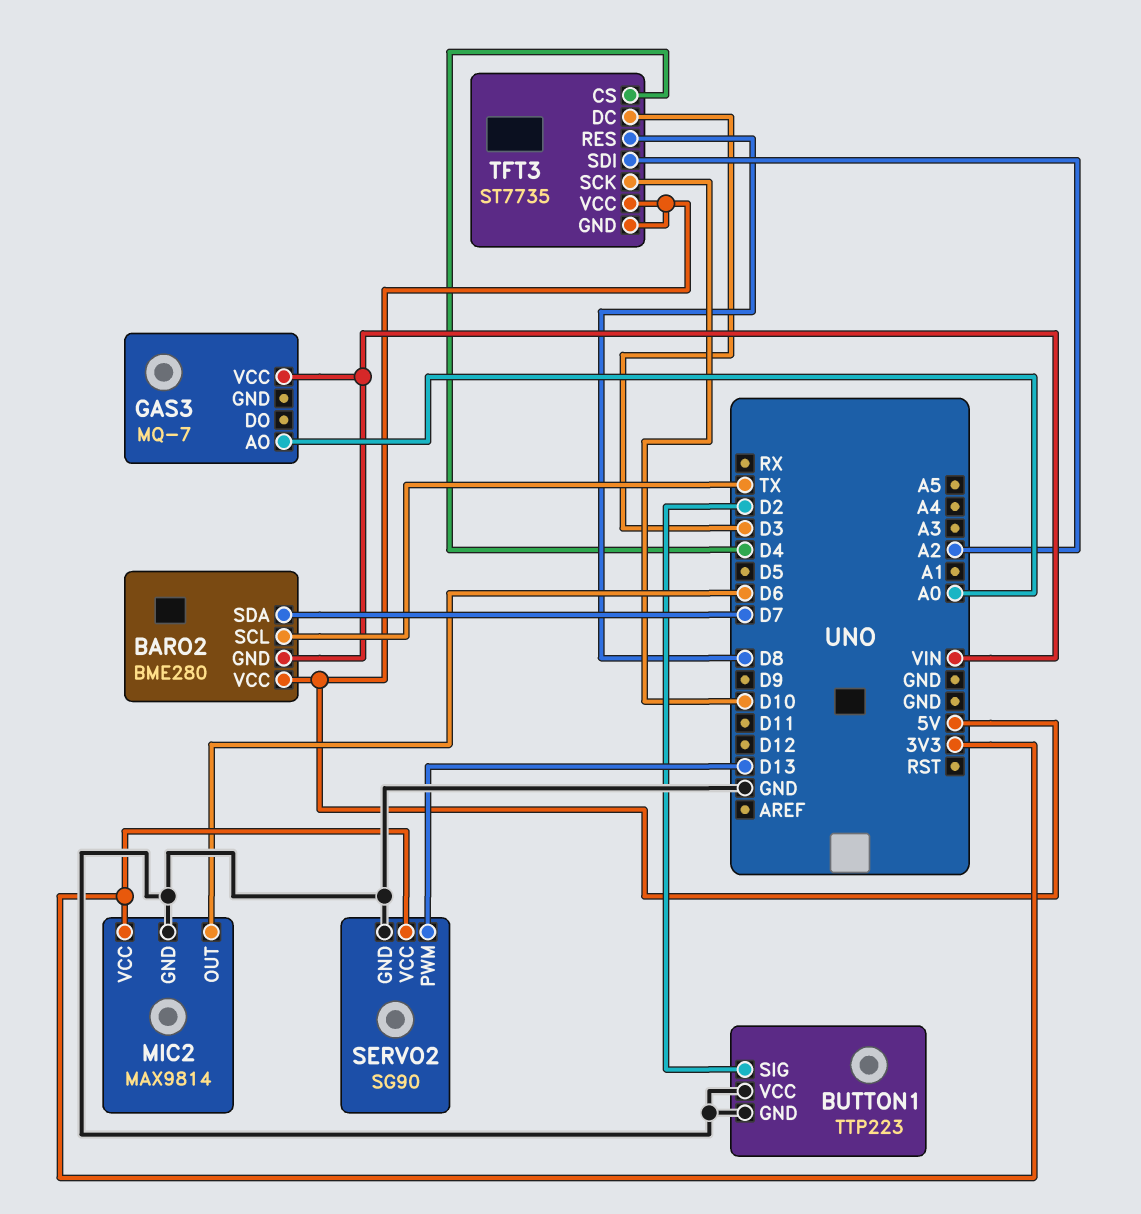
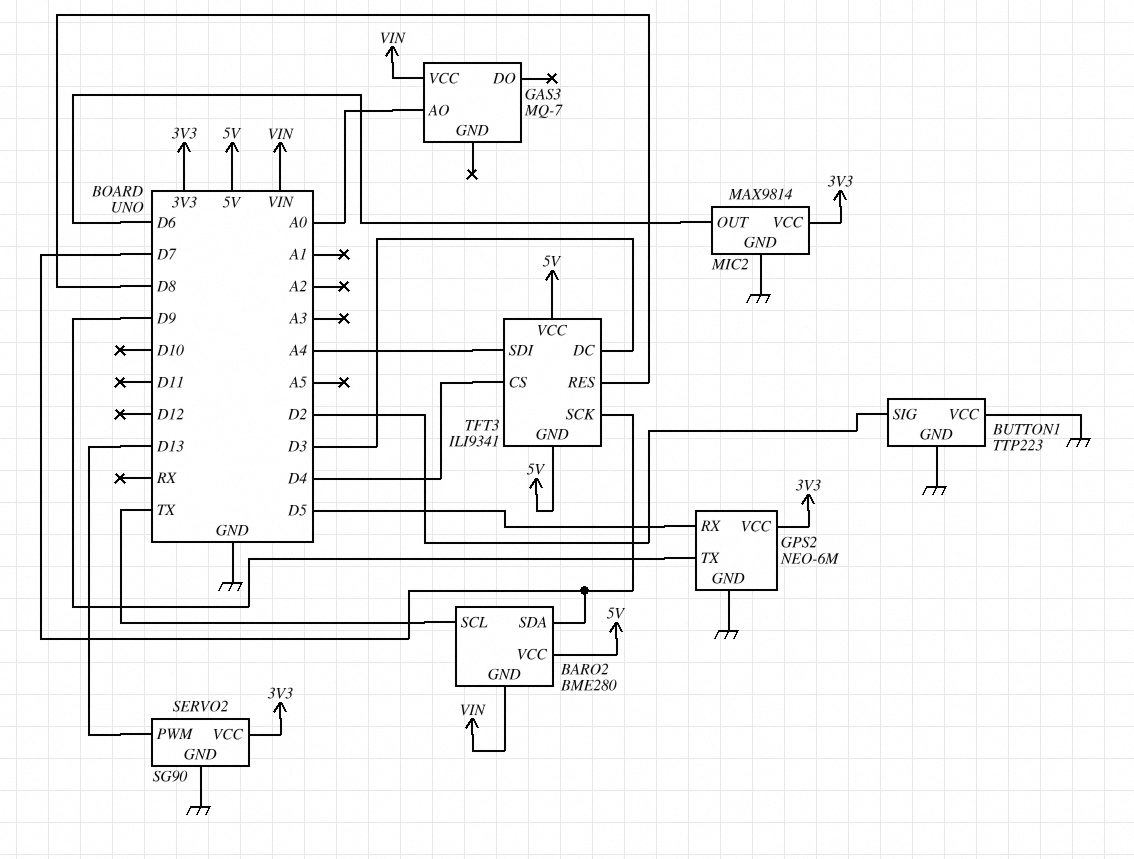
GPS2: none -> NEO-6M
GPS2 pin GND: none -> GND
GPS2 pin RX: none -> D5
GPS2 pin TX: none -> D9
GPS2 pin VCC: none -> 3V3
TFT3: ST7735 -> ILI9341
TFT3 pin SCK: D10 -> D7
TFT3 pin SDI: A2 -> A4

